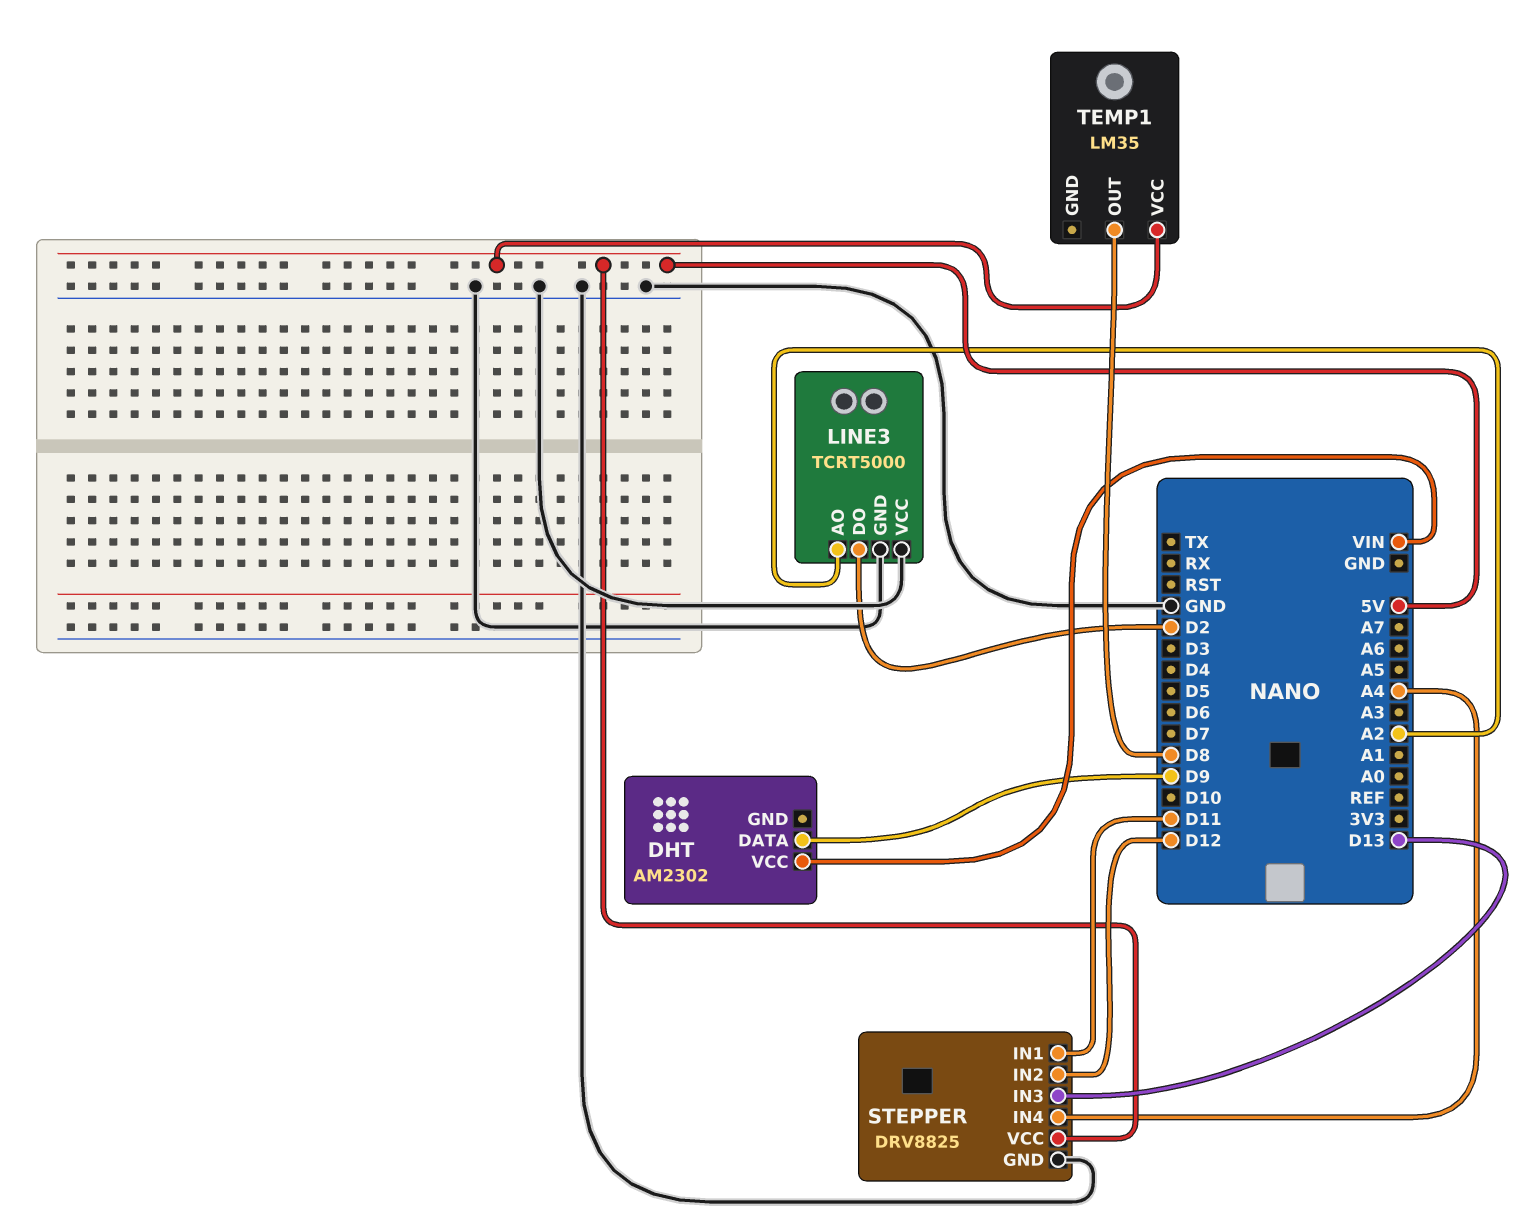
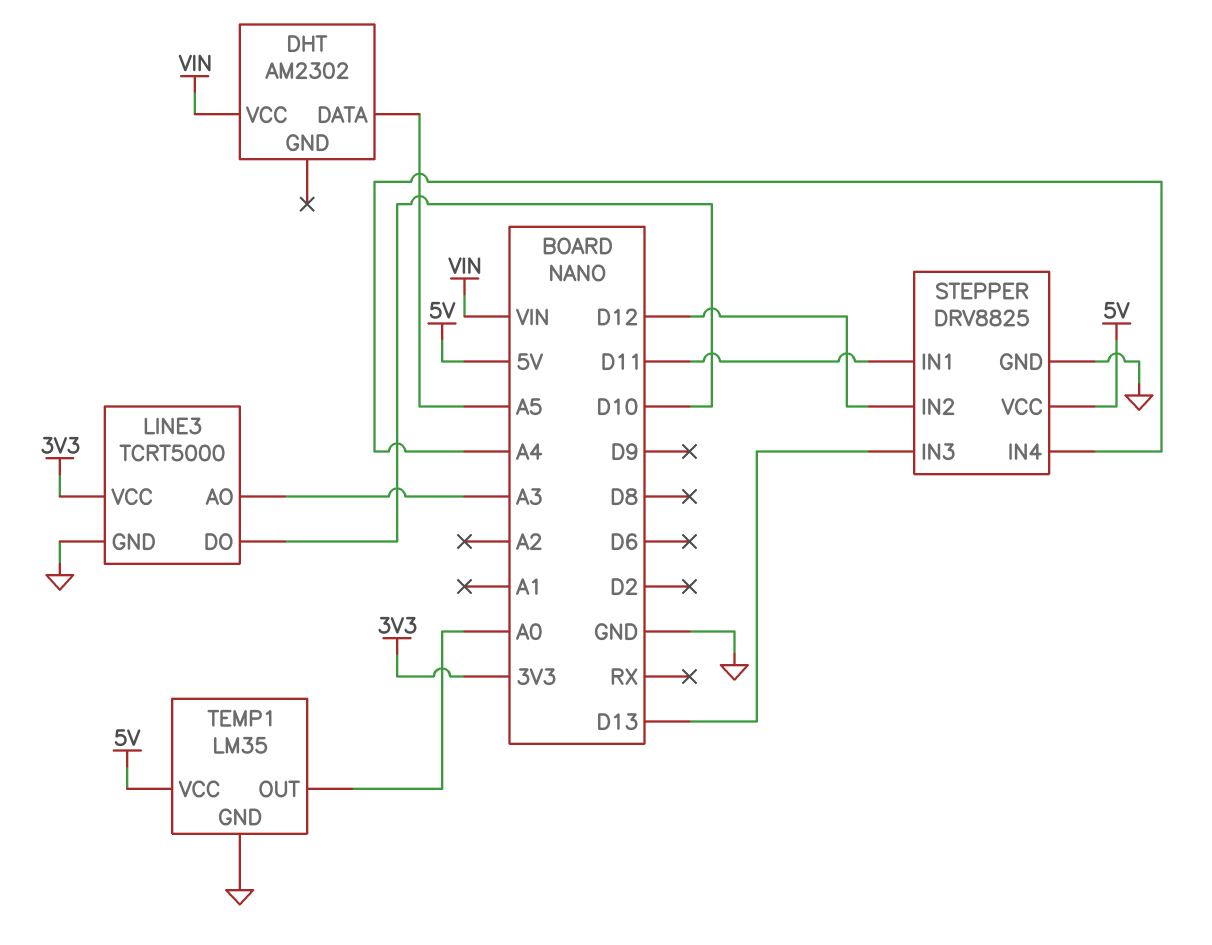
DHT pin DATA: D9 -> A5
LINE3 pin AO: A2 -> A3
LINE3 pin DO: D2 -> D10
LINE3 pin VCC: GND -> 3V3
TEMP1 pin GND: none -> GND
TEMP1 pin OUT: D8 -> A0

